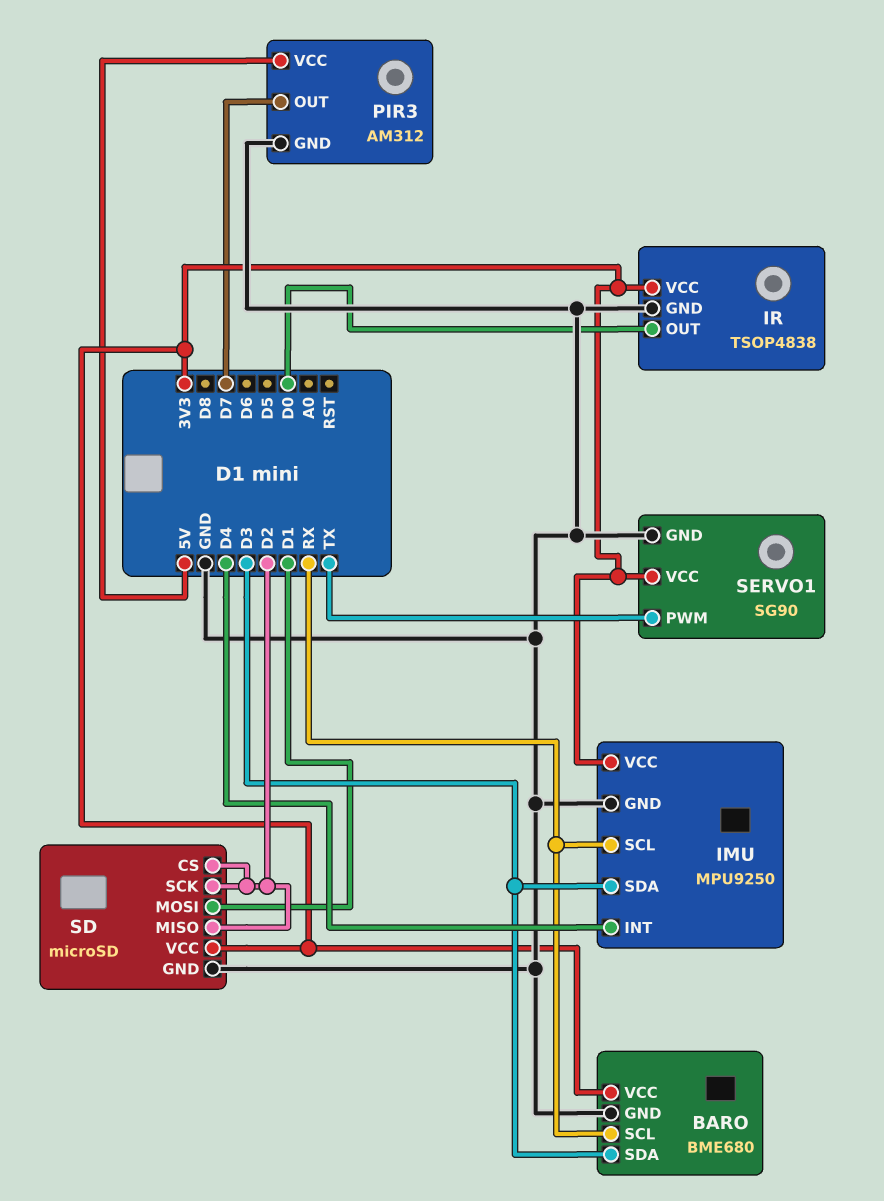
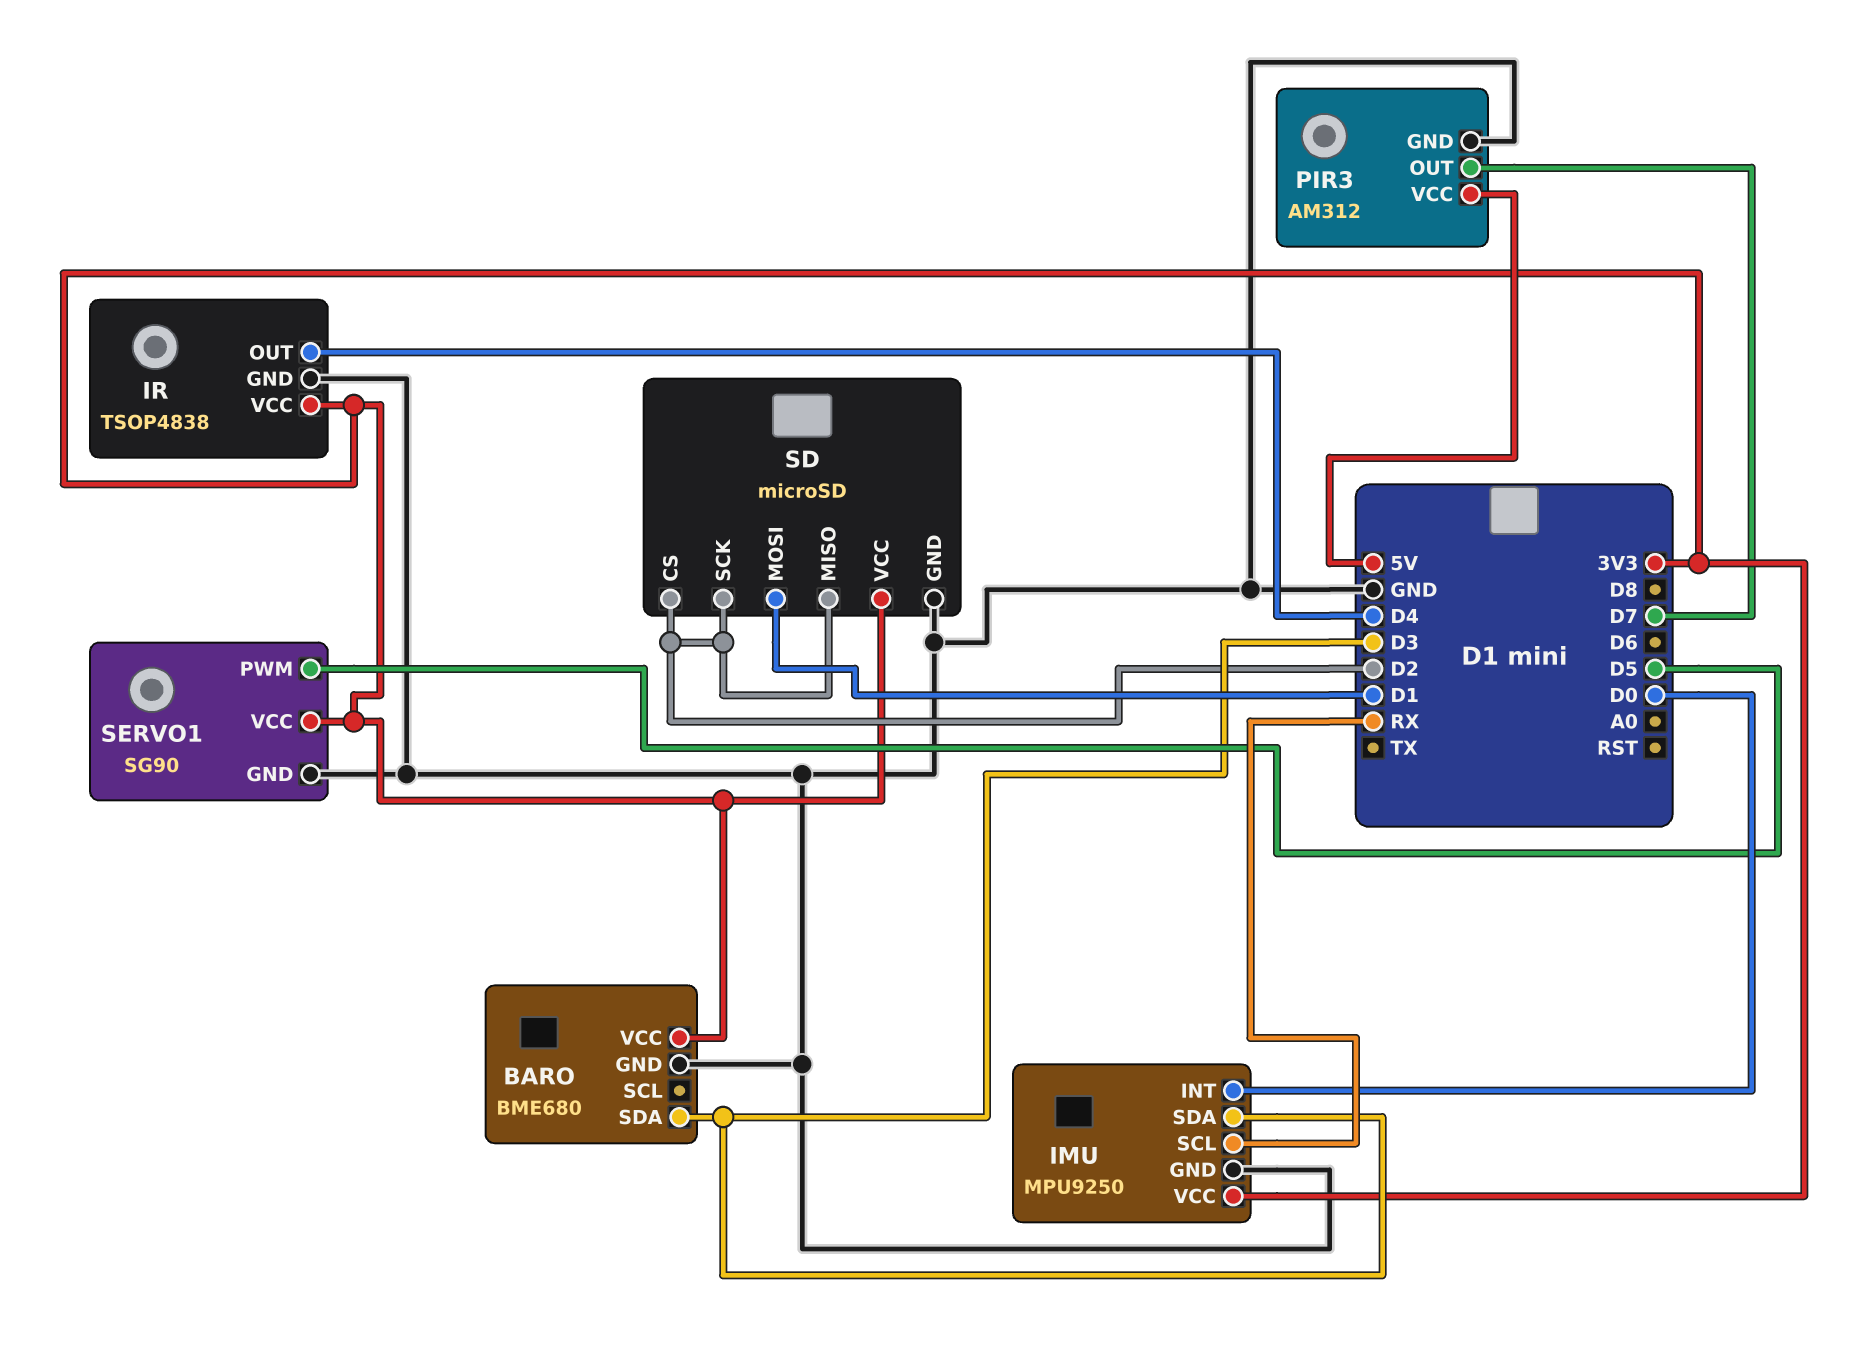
BARO pin SCL: RX -> none
IMU pin INT: D4 -> D0
IR pin OUT: D0 -> D4
SERVO1 pin PWM: TX -> D5

